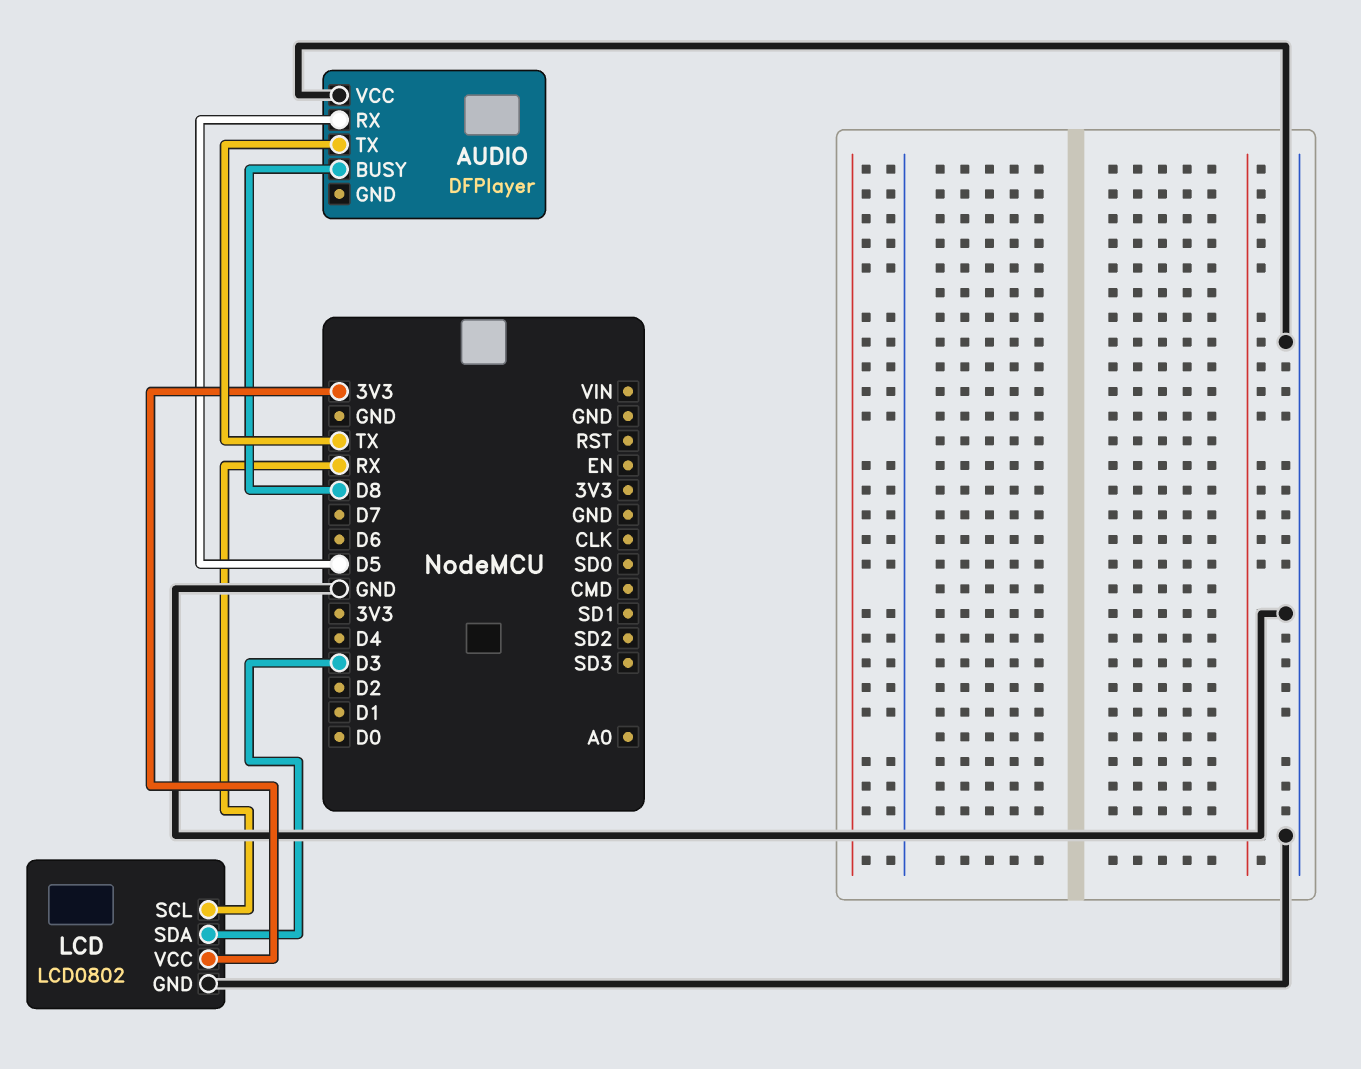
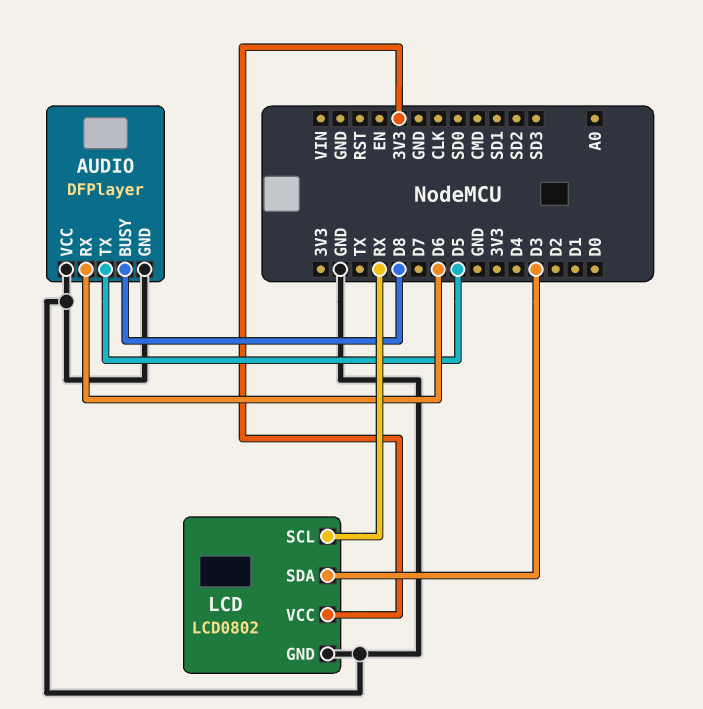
AUDIO pin GND: none -> GND
AUDIO pin RX: D5 -> D6
AUDIO pin TX: TX -> D5

